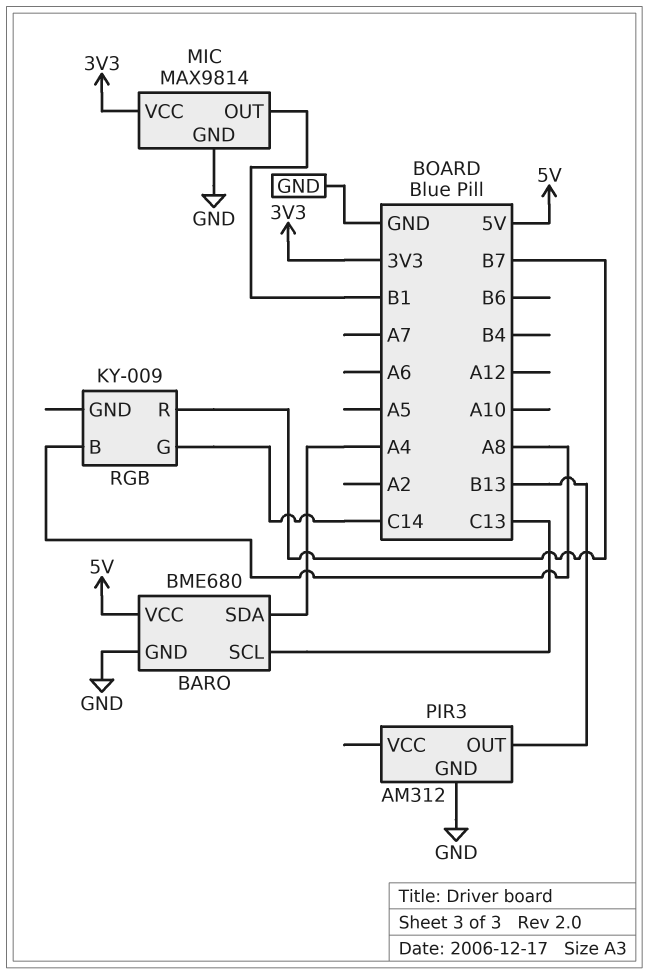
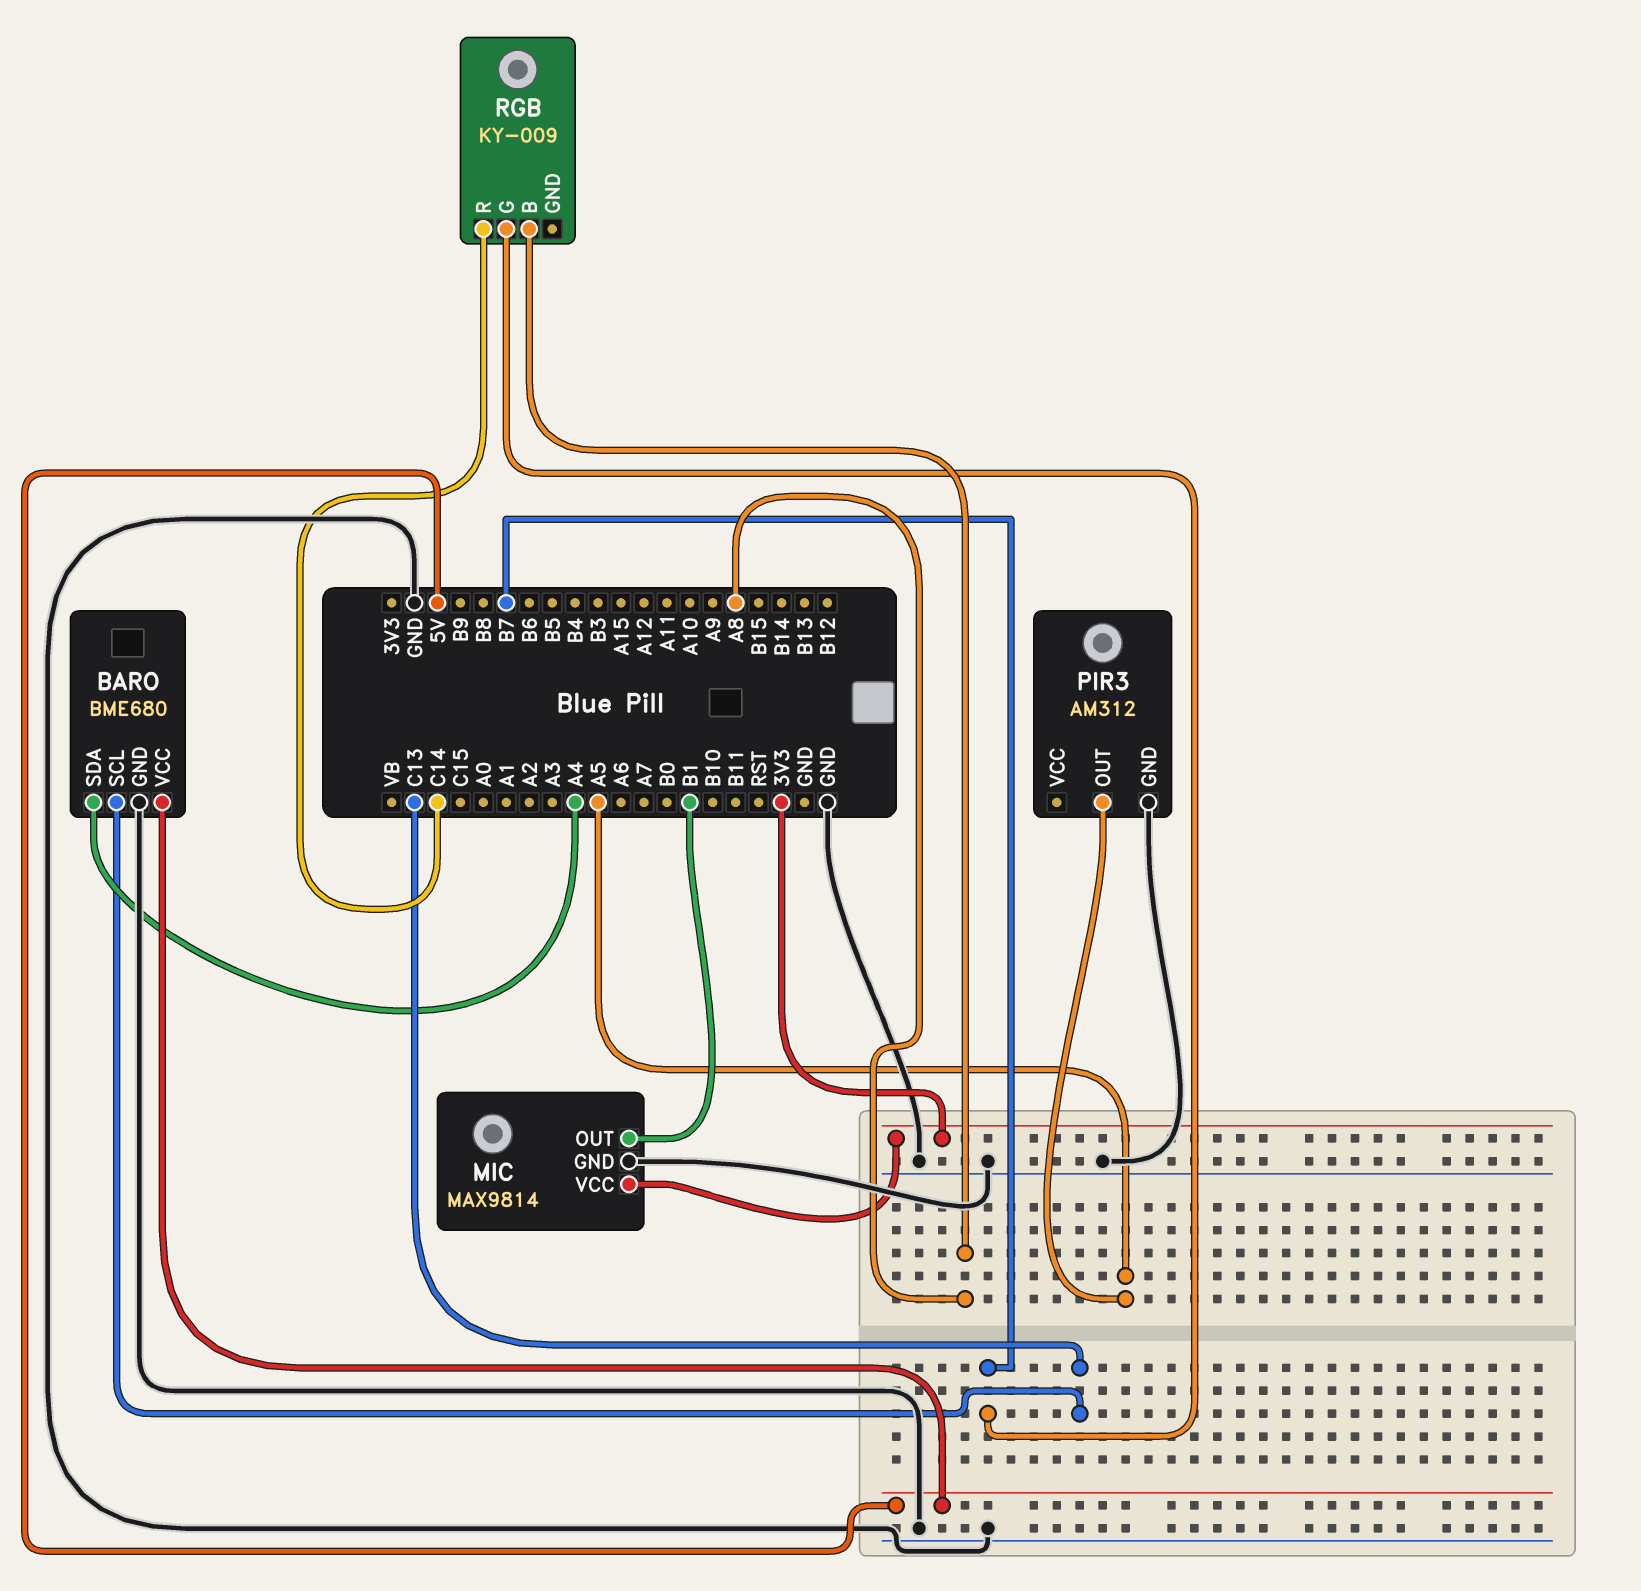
PIR3 pin OUT: B13 -> A5
RGB pin G: C14 -> B7
RGB pin R: B7 -> C14

